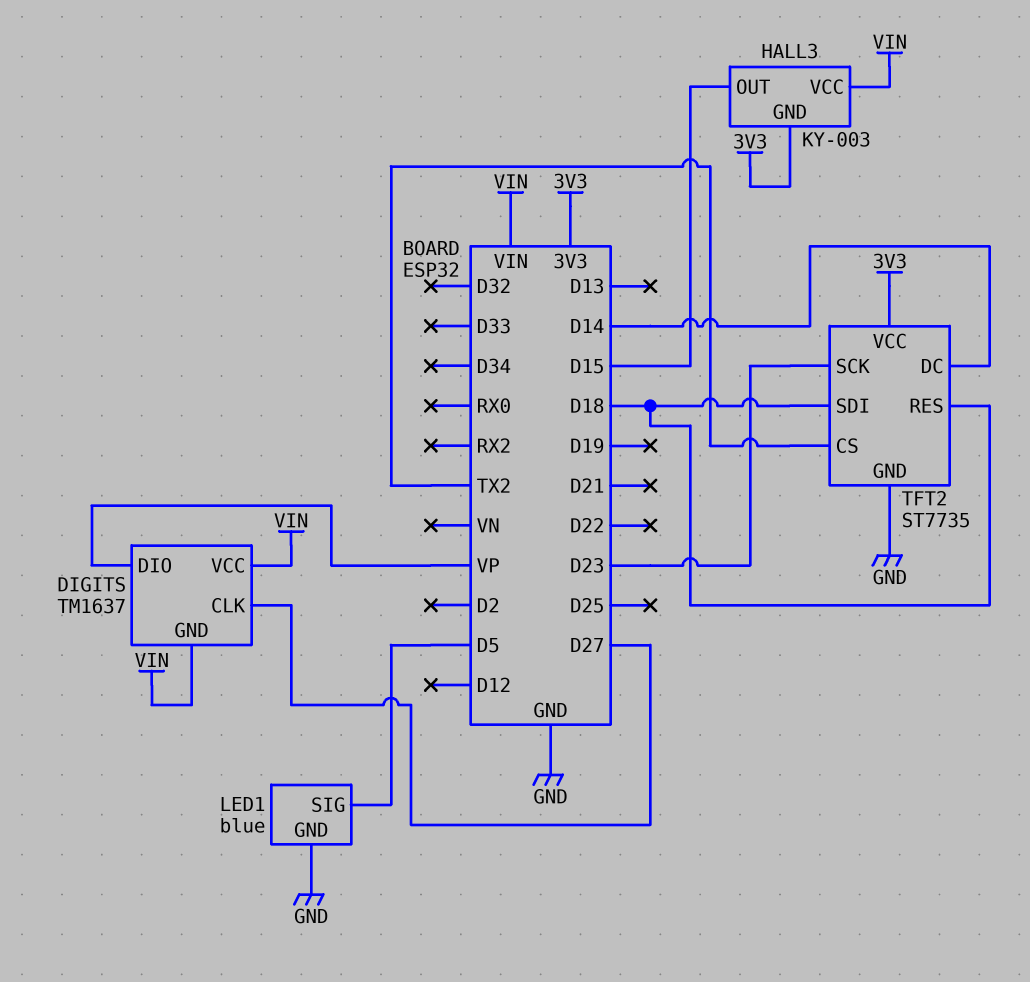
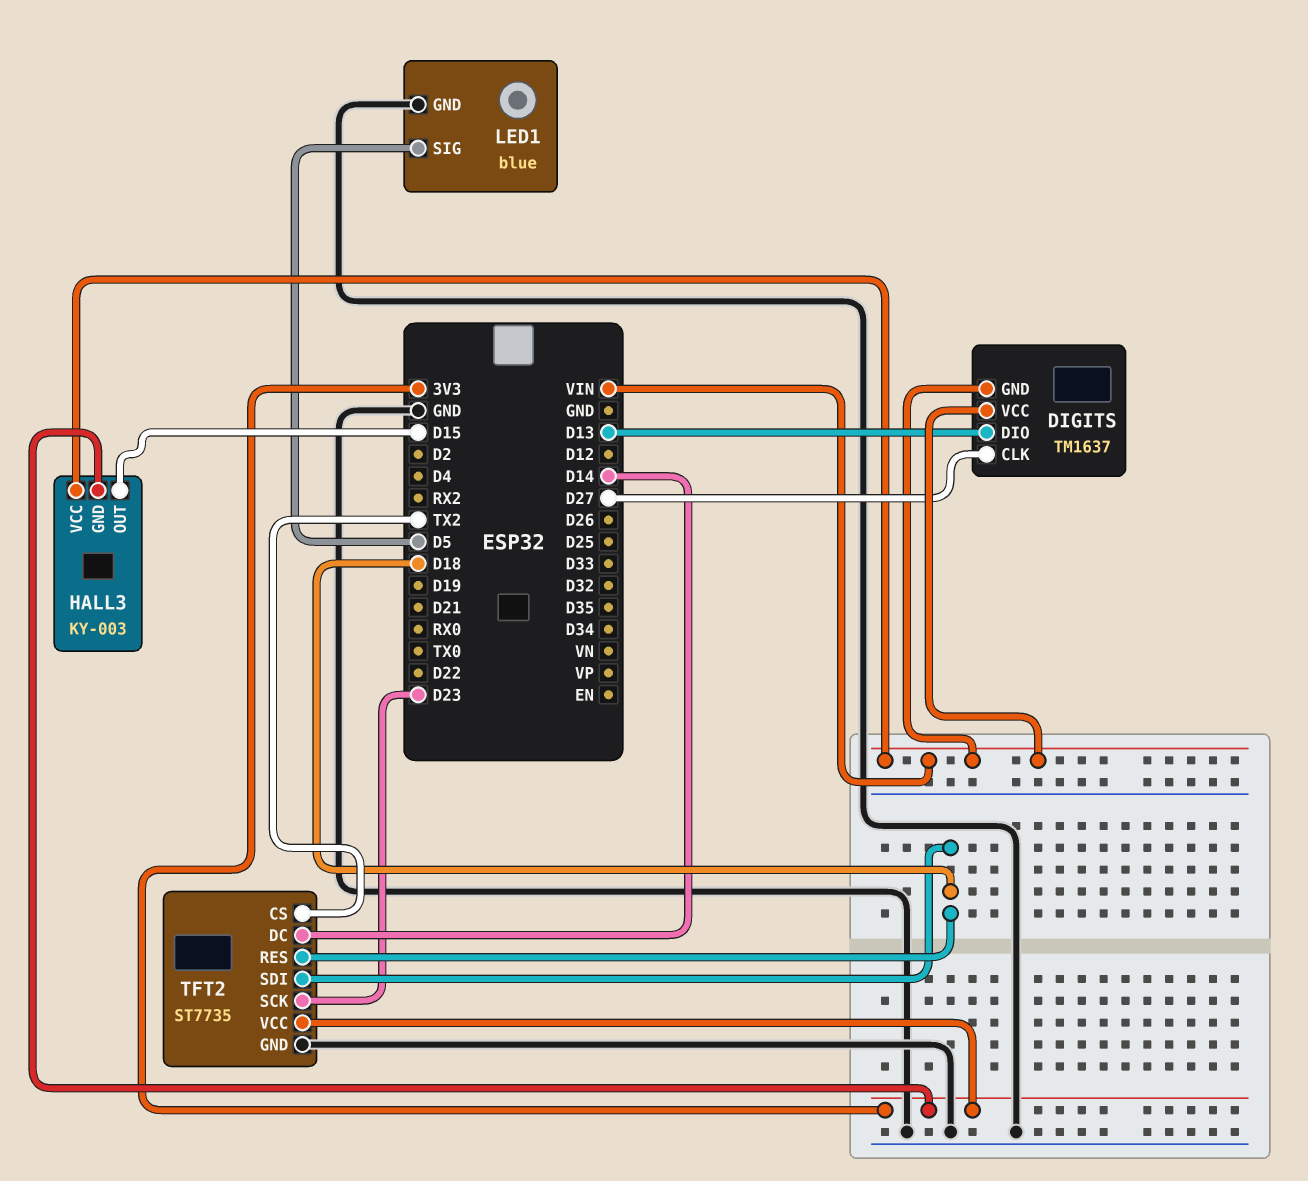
DIGITS pin DIO: VP -> D13

